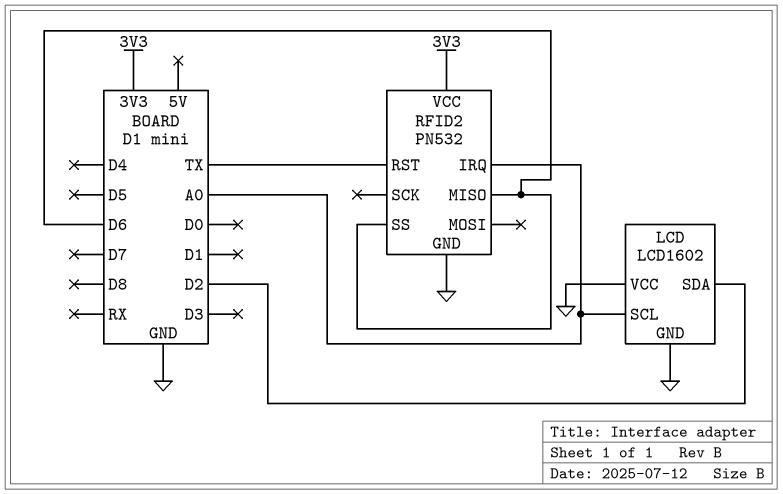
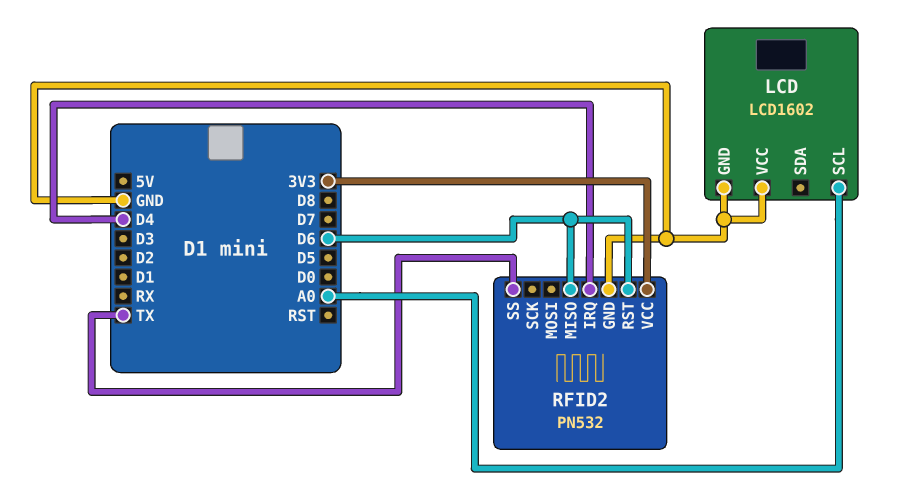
LCD pin SDA: D2 -> none
RFID2 pin IRQ: A0 -> D4
RFID2 pin RST: TX -> D6
RFID2 pin SS: D6 -> TX

